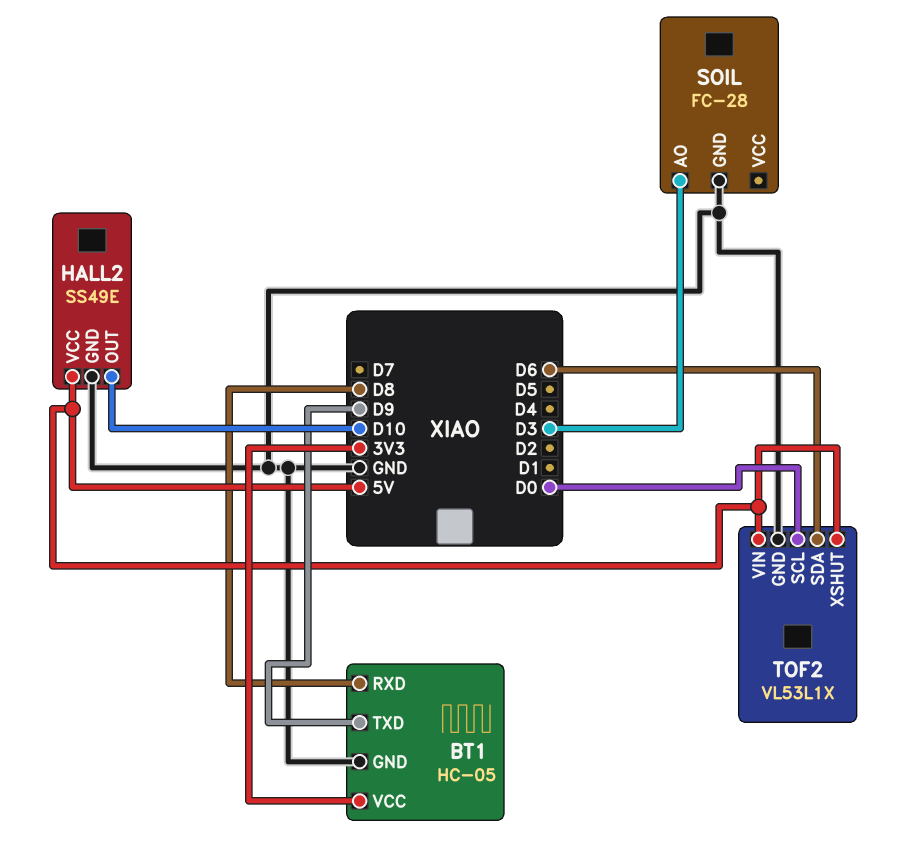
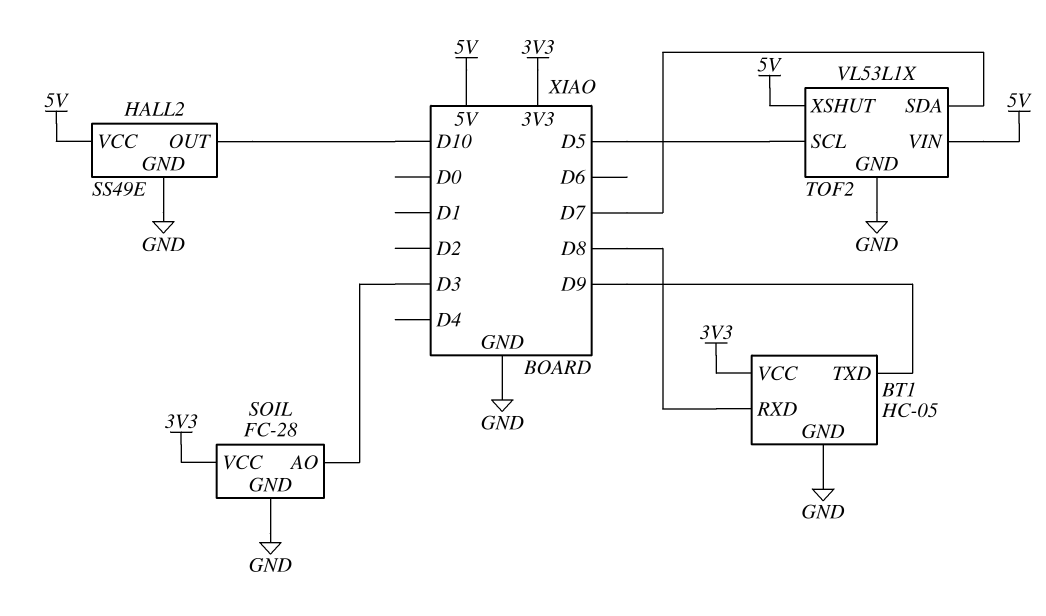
SOIL pin VCC: none -> 3V3
TOF2 pin SCL: D0 -> D5
TOF2 pin SDA: D6 -> D7

